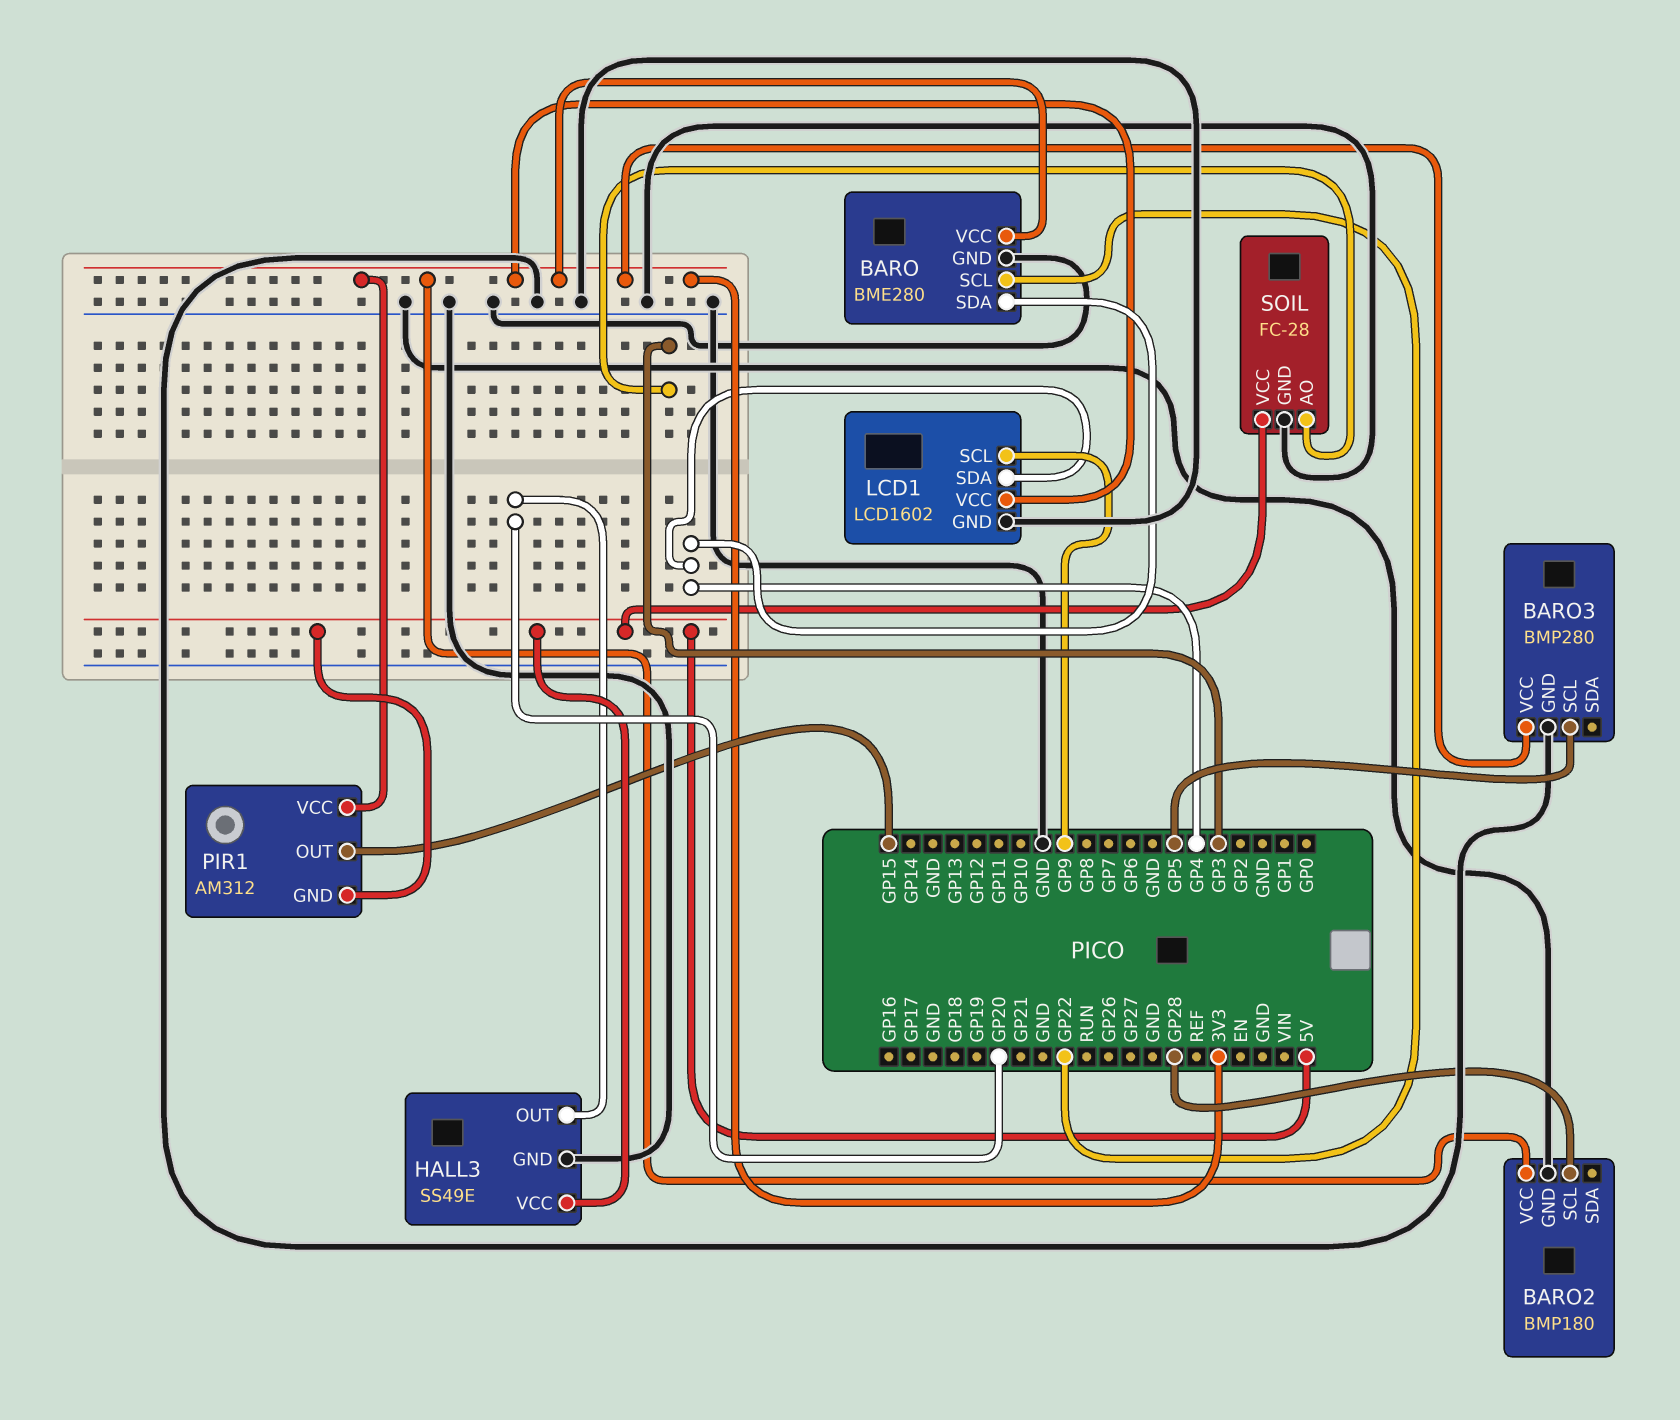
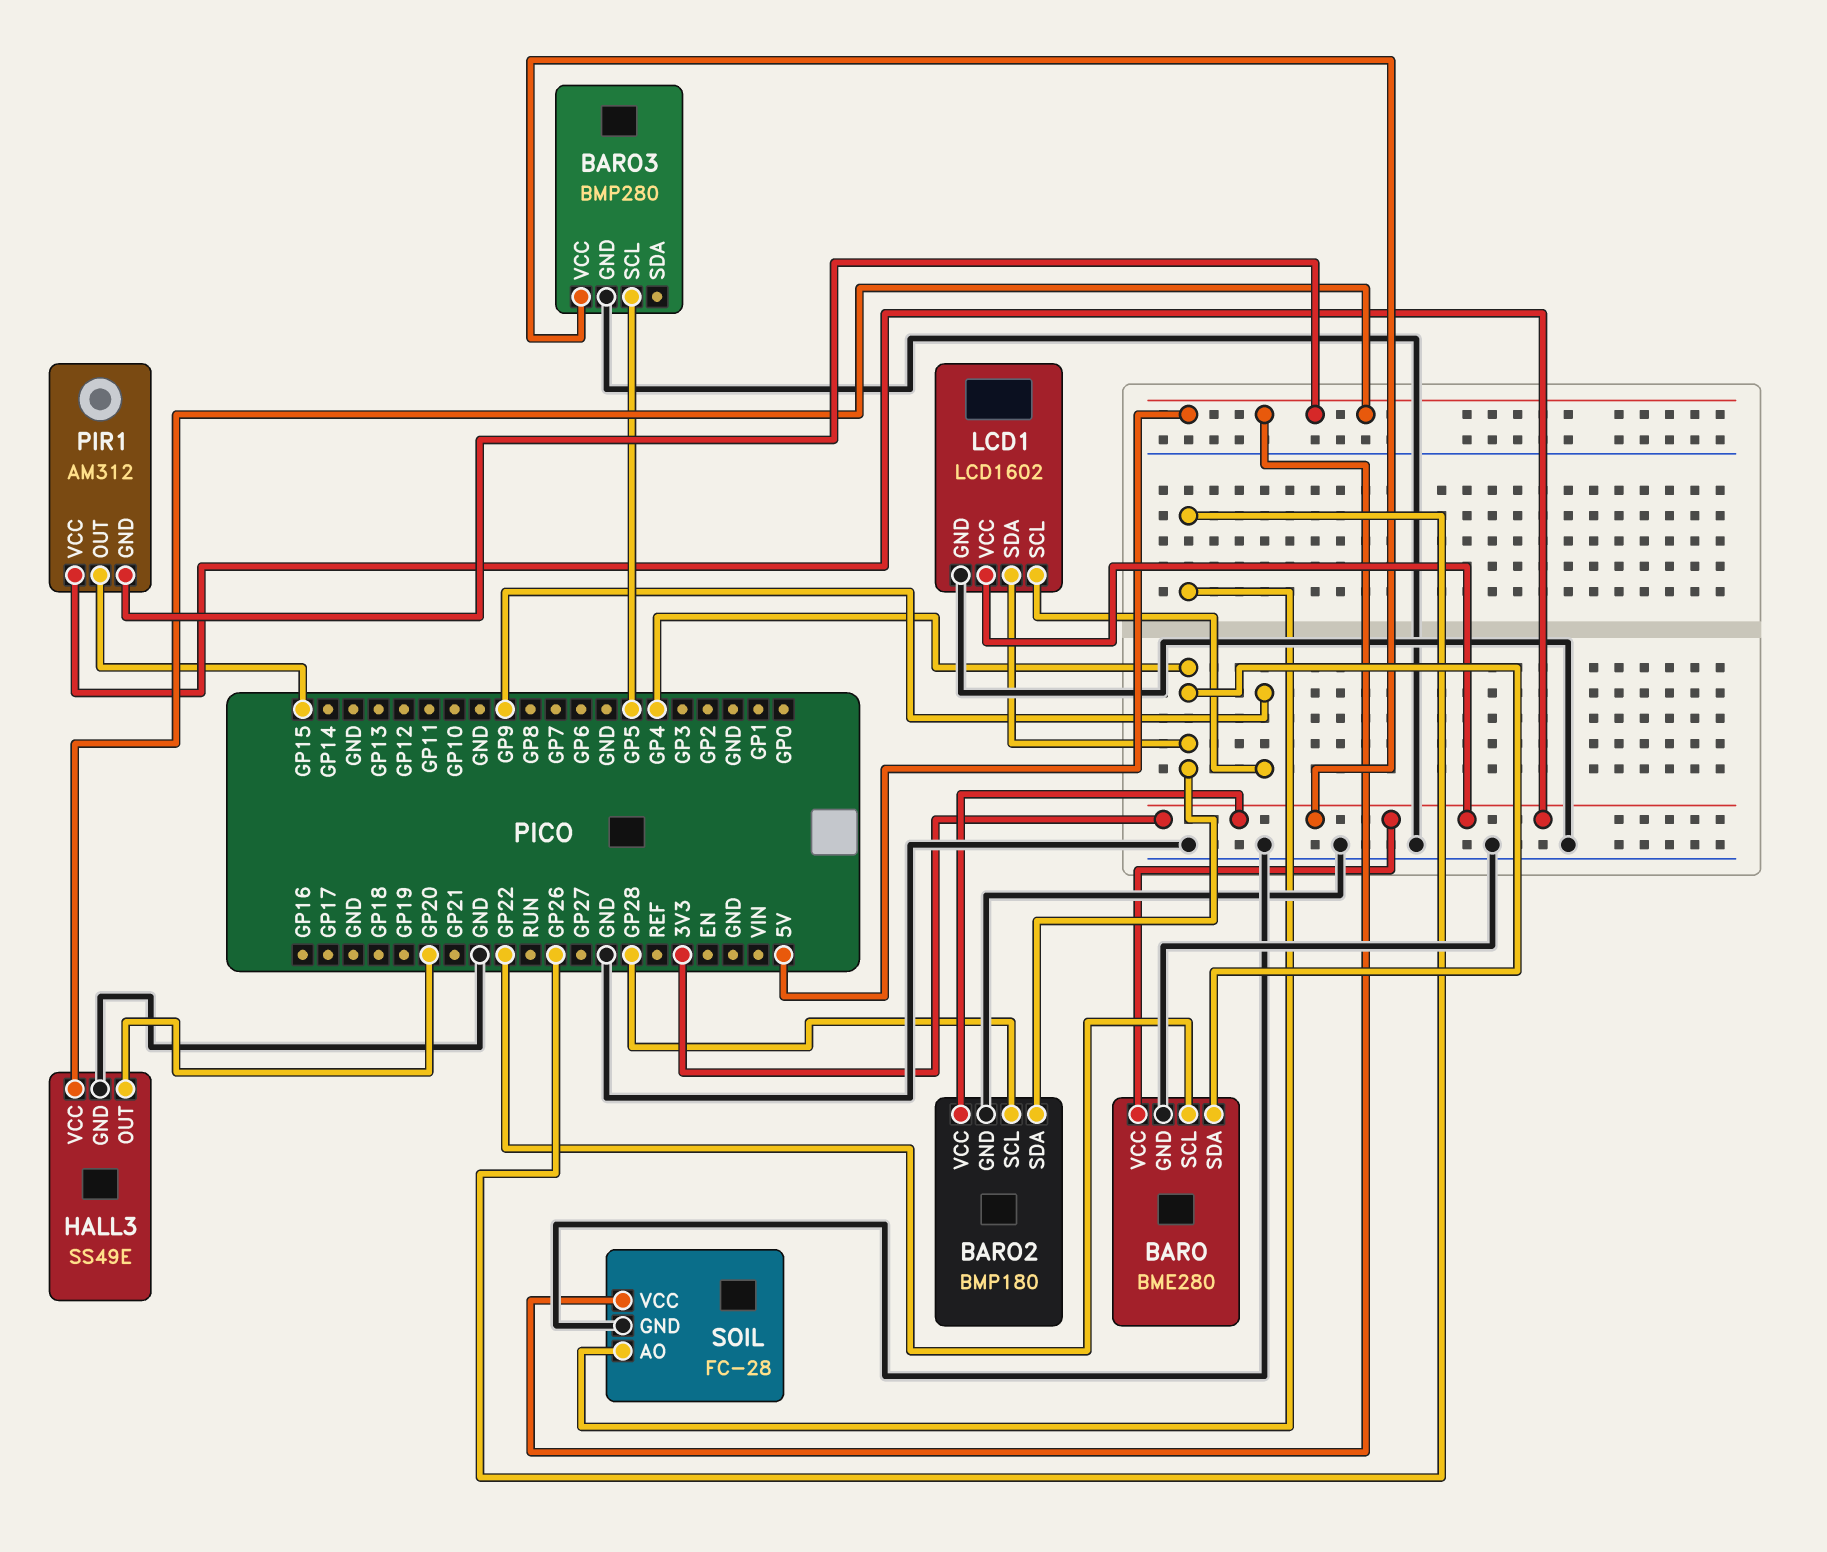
BARO2 pin SDA: none -> GP4
SOIL pin AO: GP3 -> GP26

